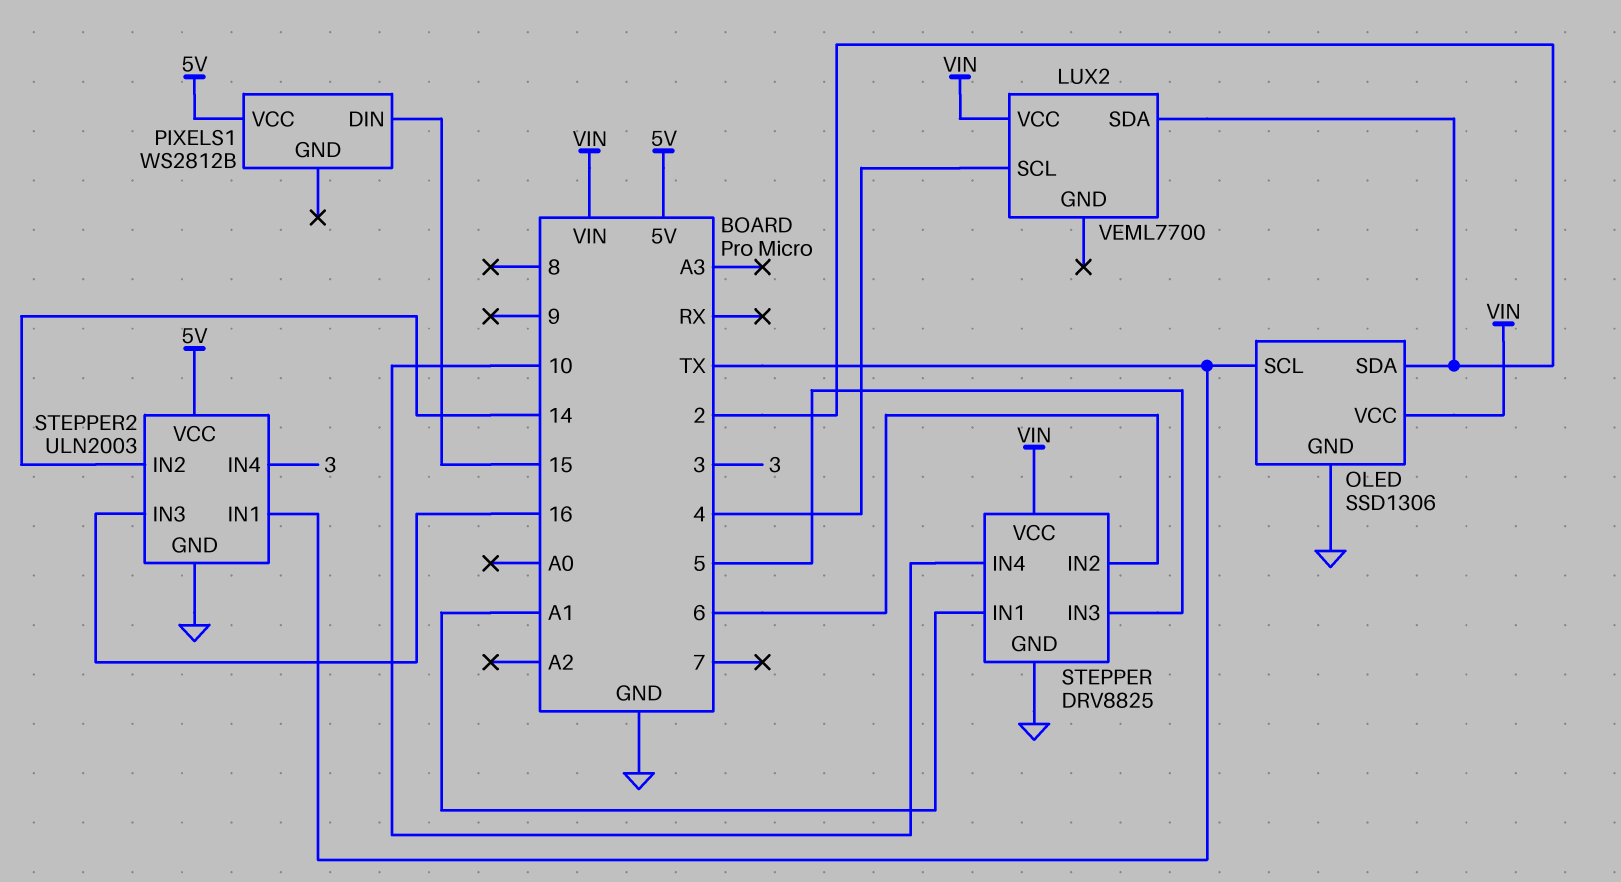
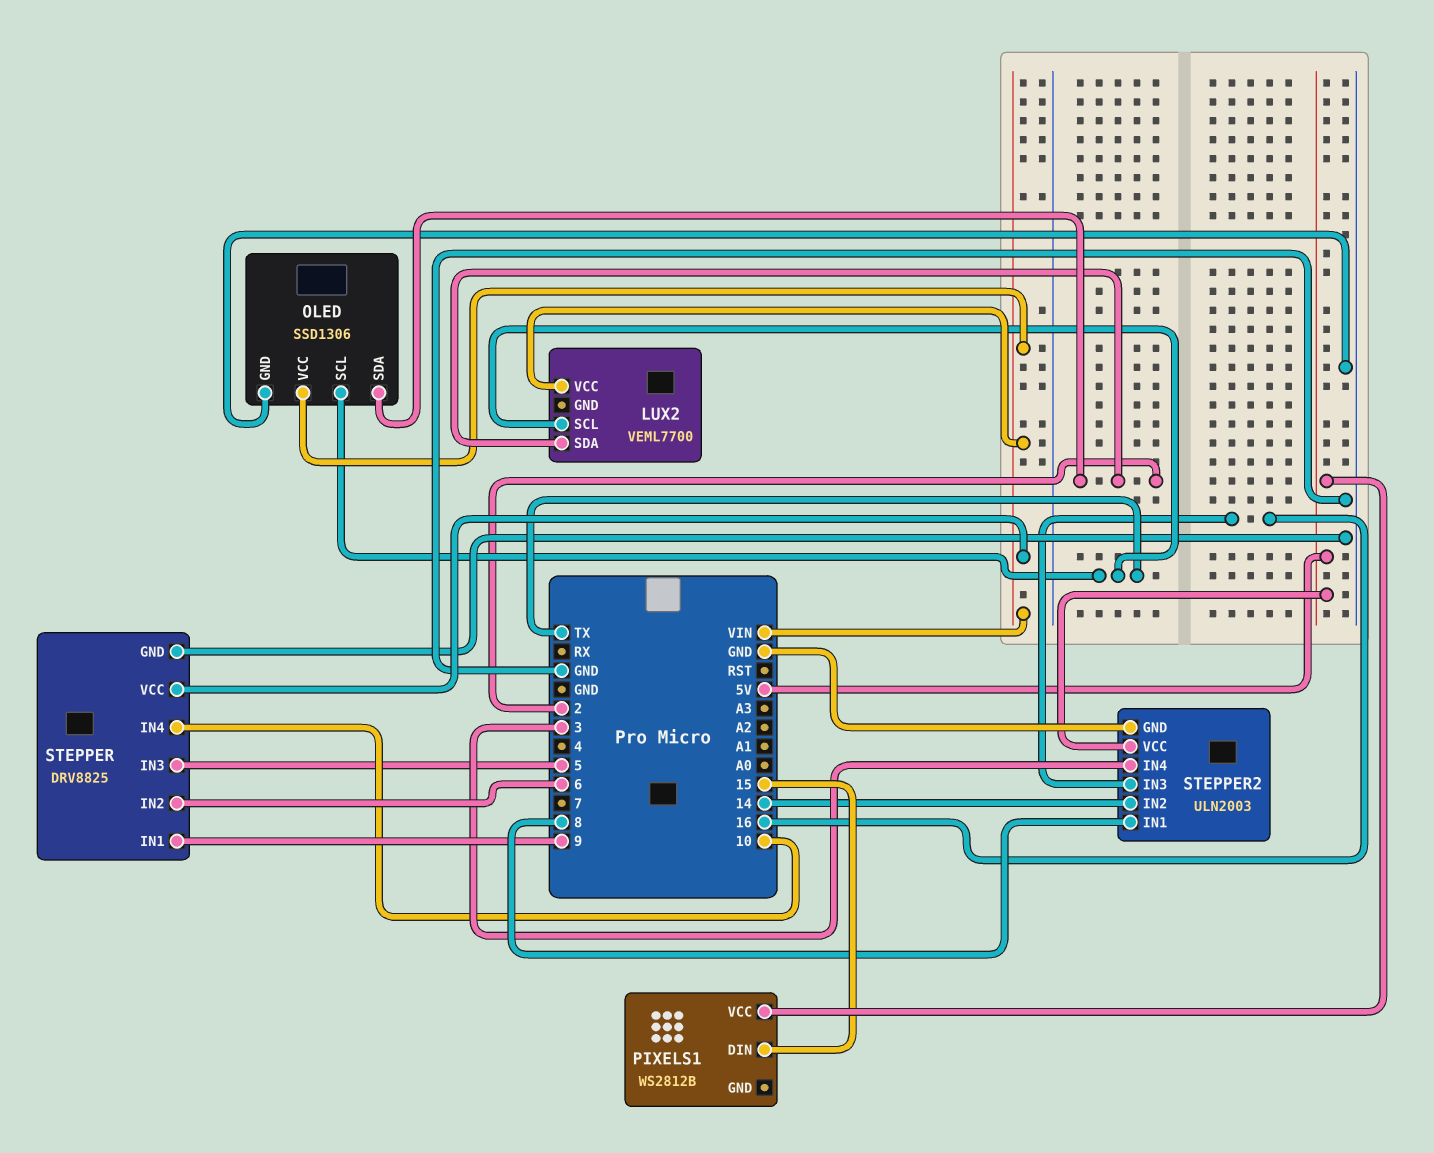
LUX2 pin SCL: 4 -> TX
STEPPER pin IN1: A1 -> 9
STEPPER2 pin IN1: TX -> 8

